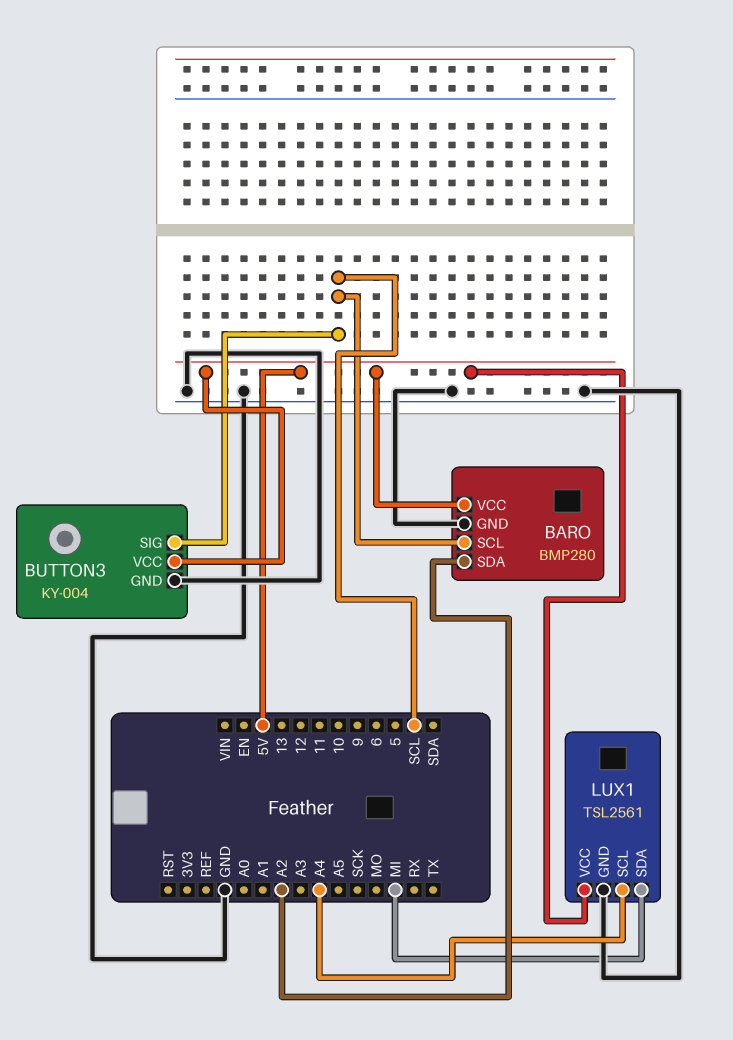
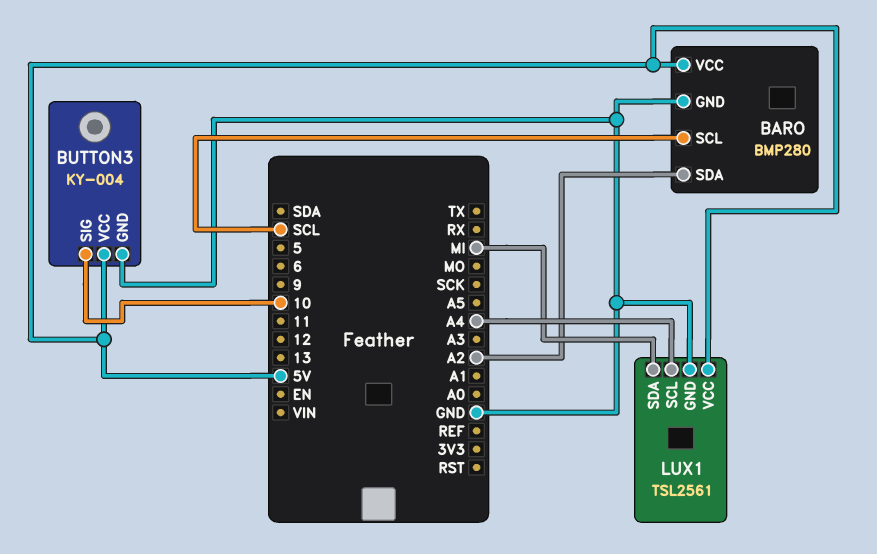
BUTTON3 pin SIG: SCL -> 10

